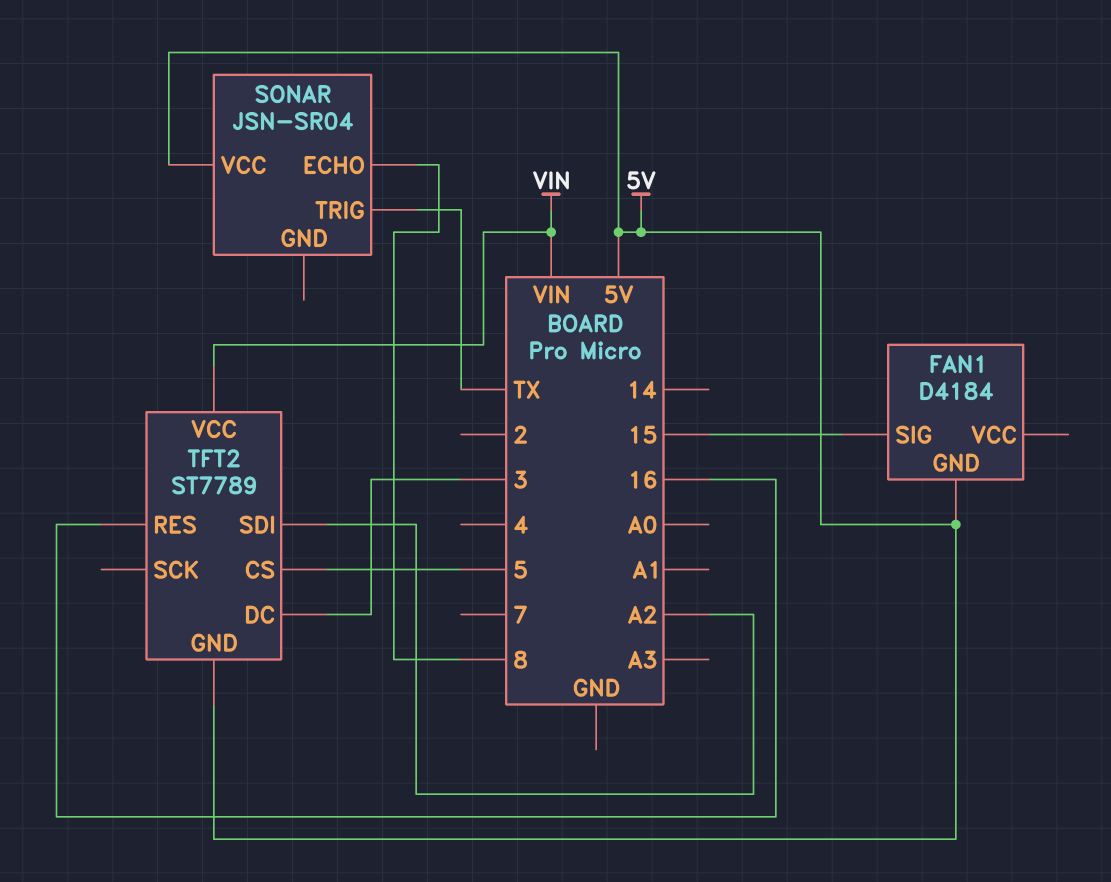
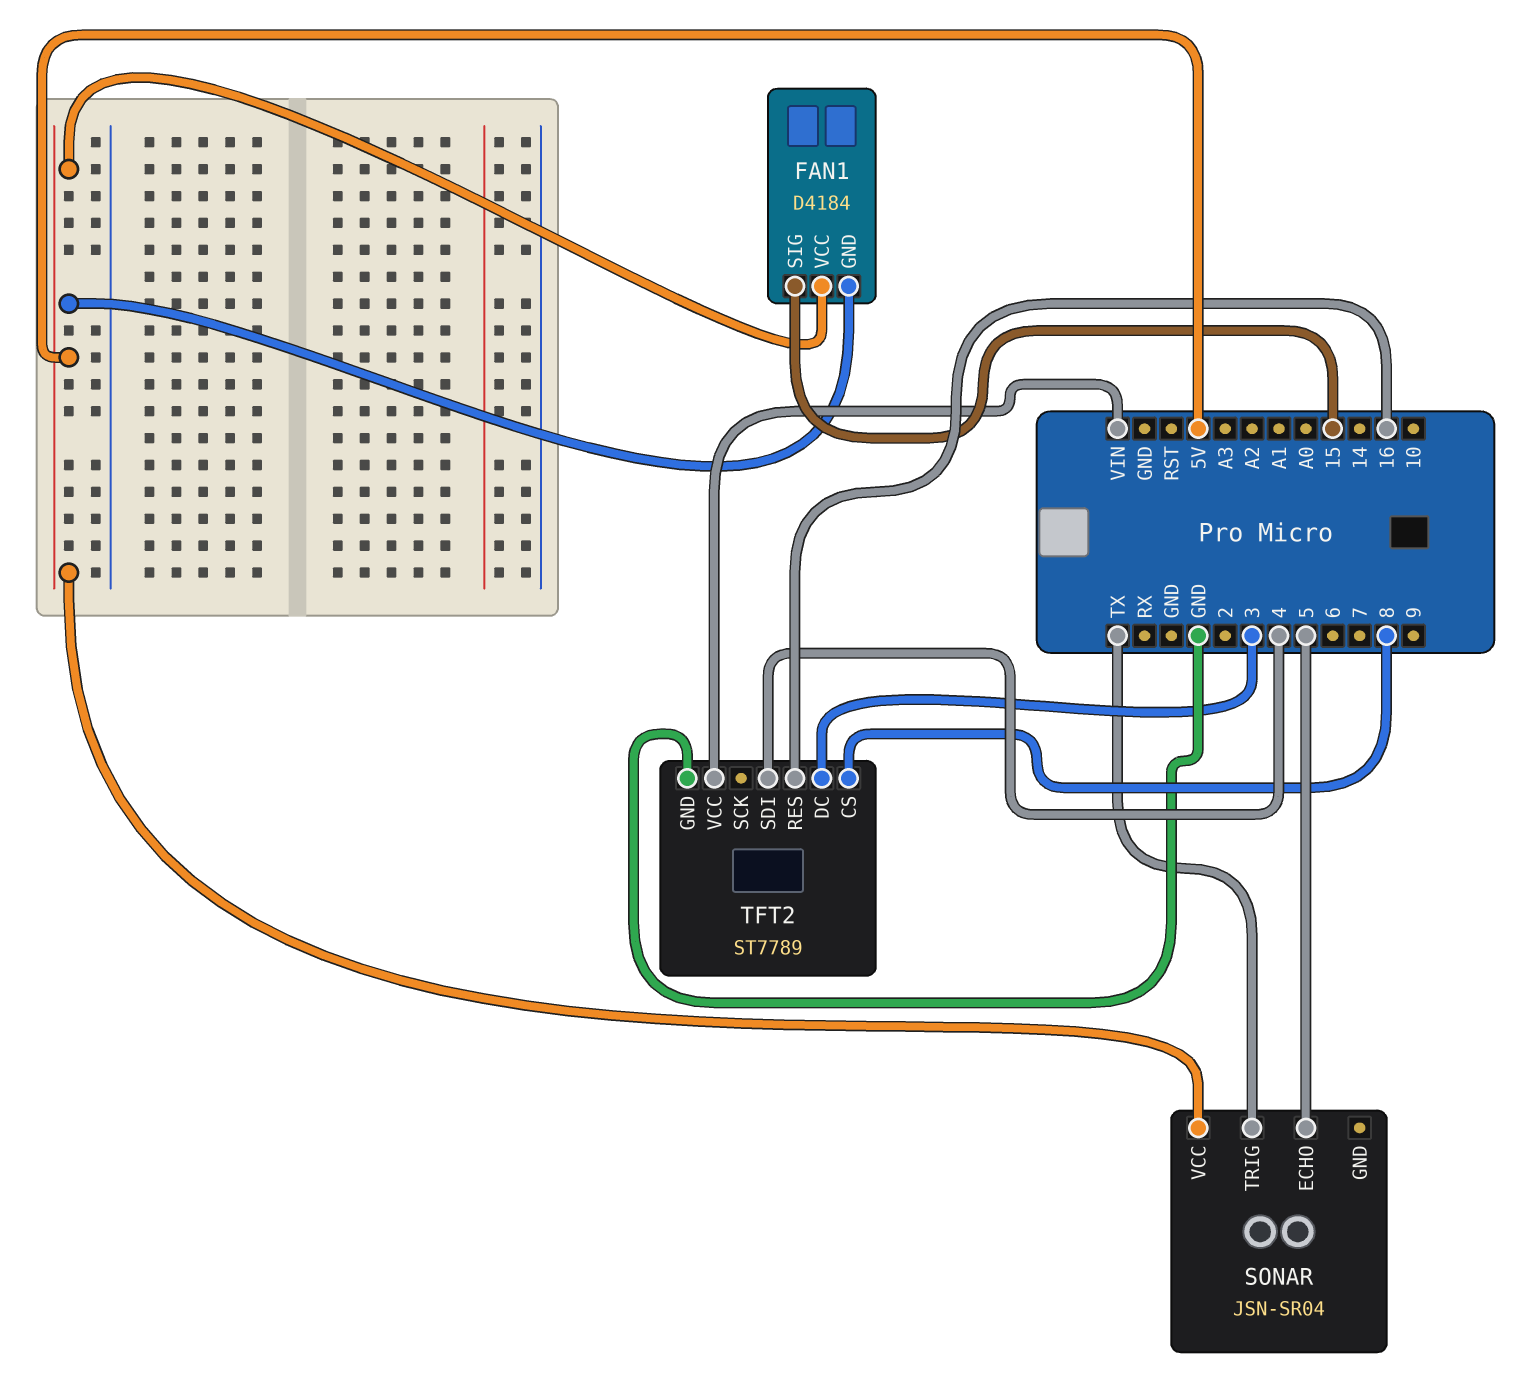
FAN1 pin VCC: none -> 5V
SONAR pin ECHO: 8 -> 5
TFT2 pin CS: 5 -> 8
TFT2 pin GND: 5V -> GND
TFT2 pin SDI: A2 -> 4

